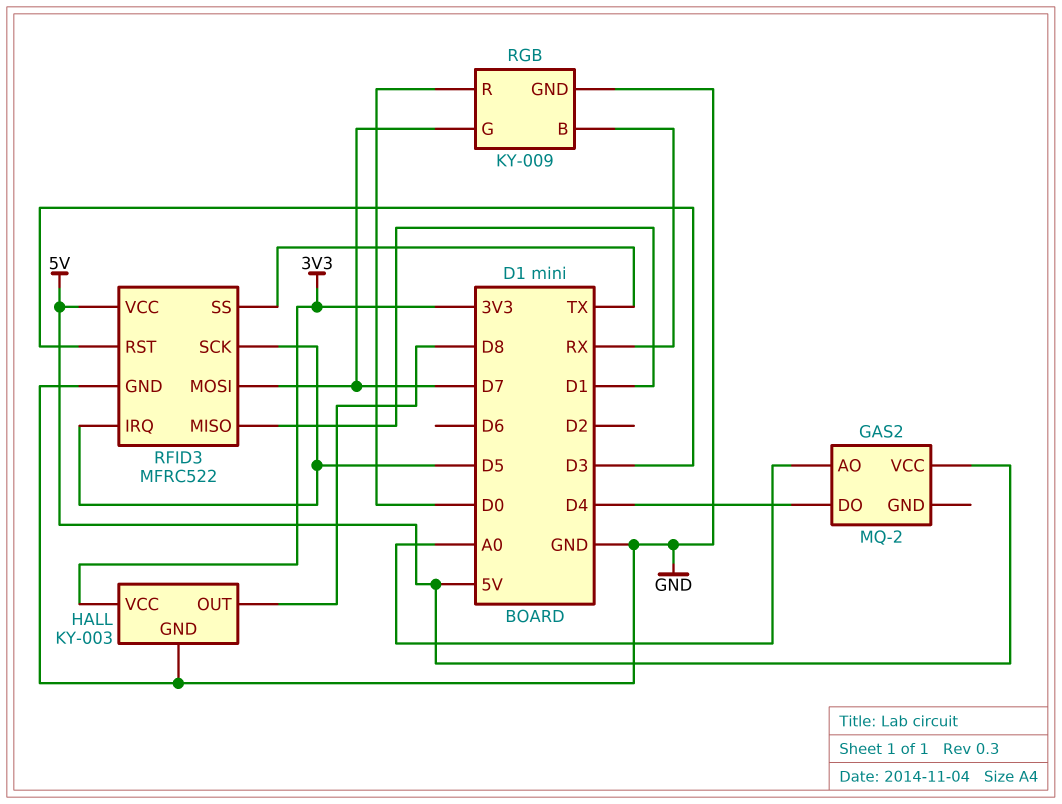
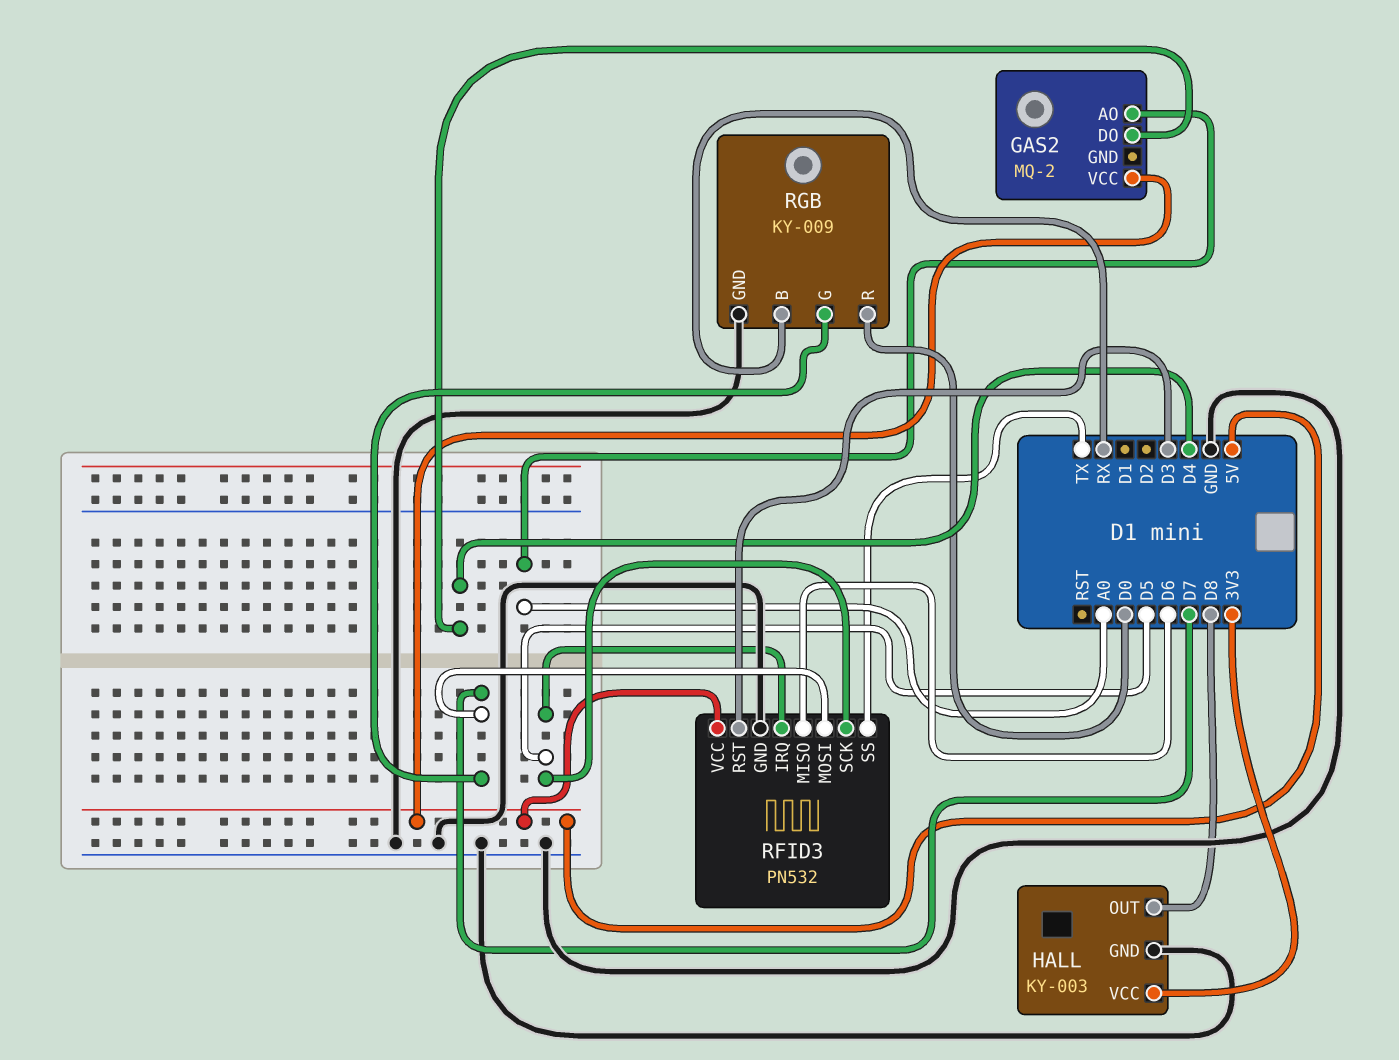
RFID3: MFRC522 -> PN532
RFID3 pin MISO: D1 -> D6

